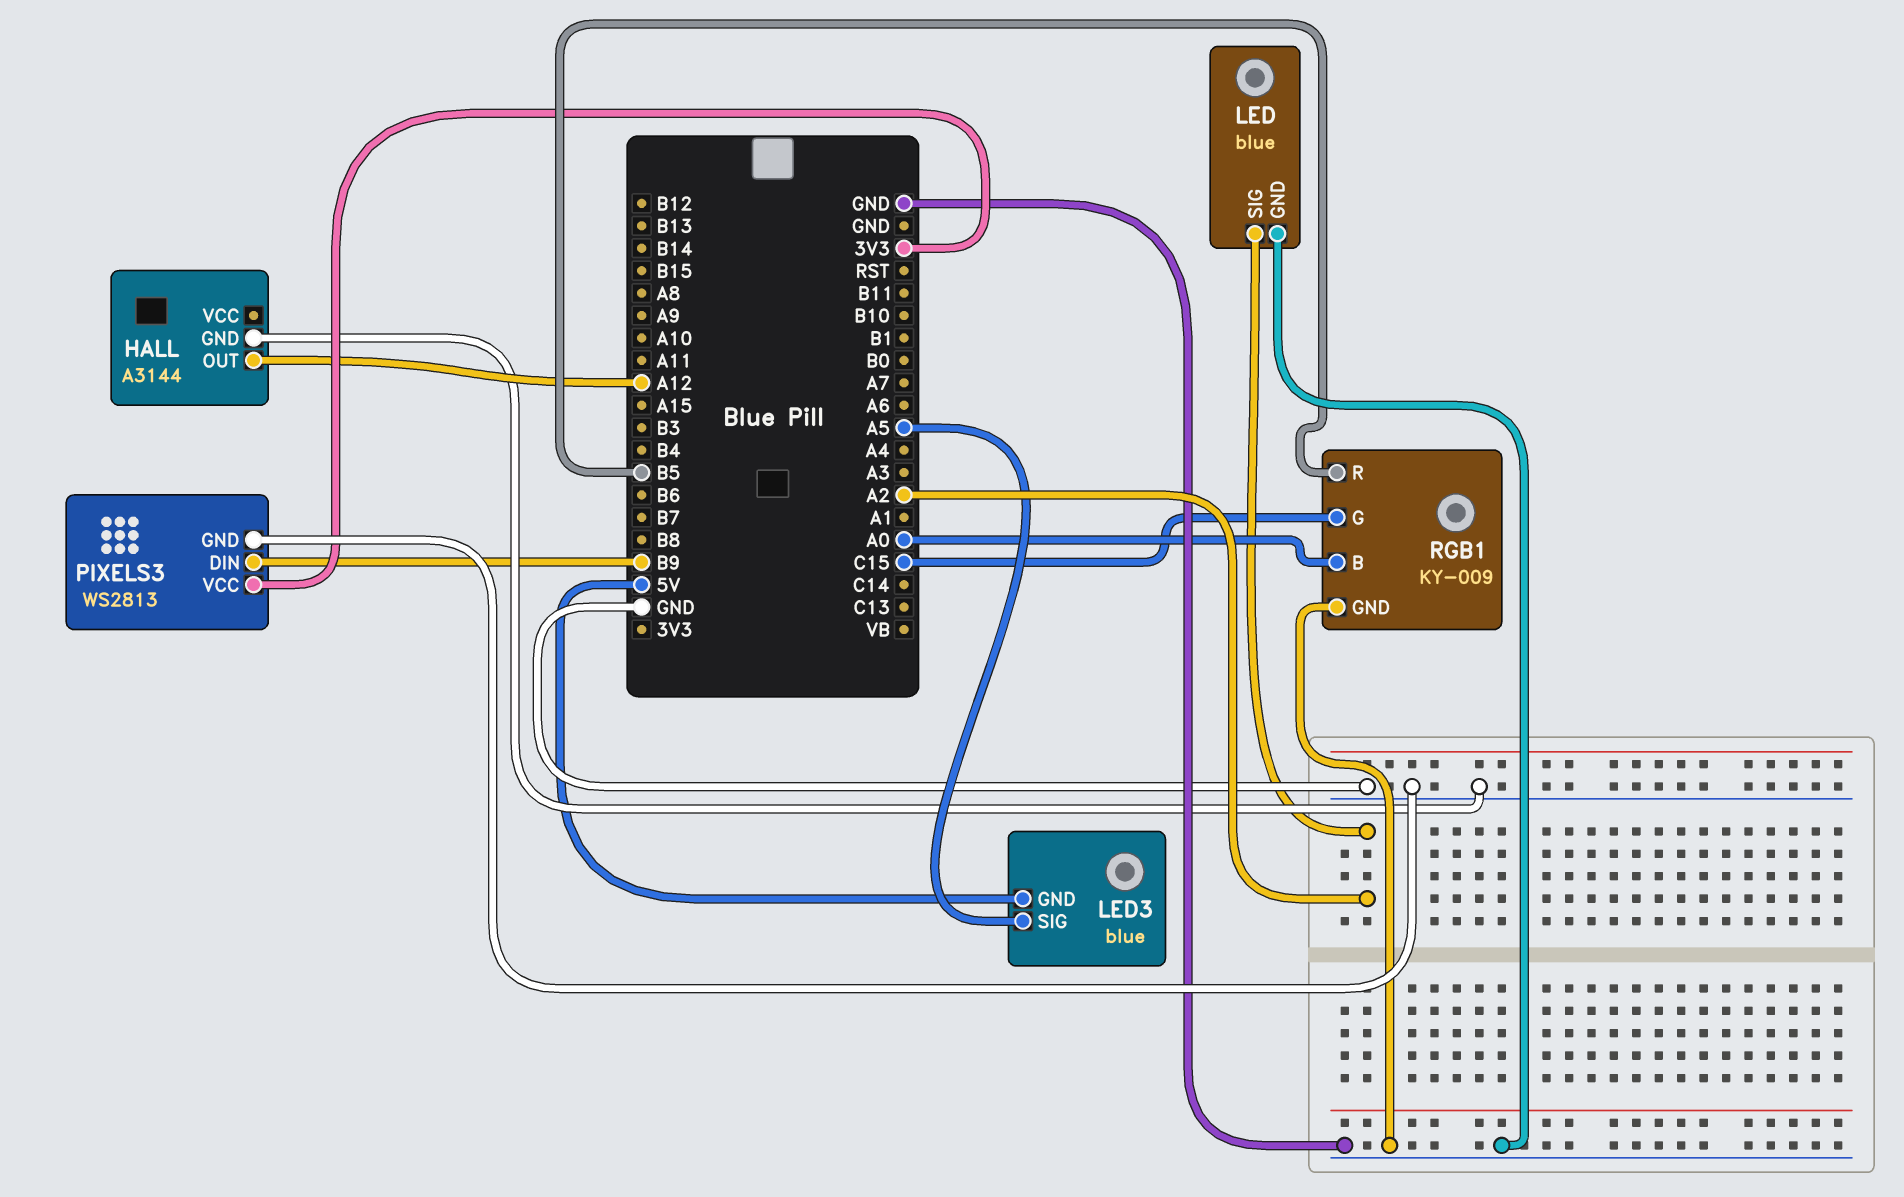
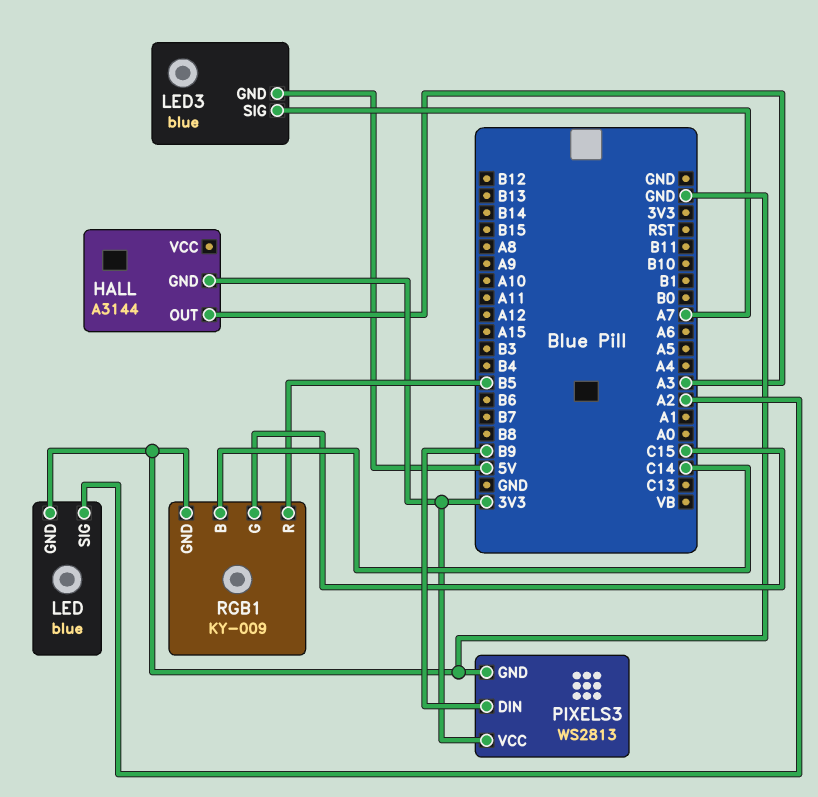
HALL pin GND: GND -> 3V3
HALL pin OUT: A12 -> A3
LED3 pin SIG: A5 -> A7
RGB1 pin B: A0 -> C14

